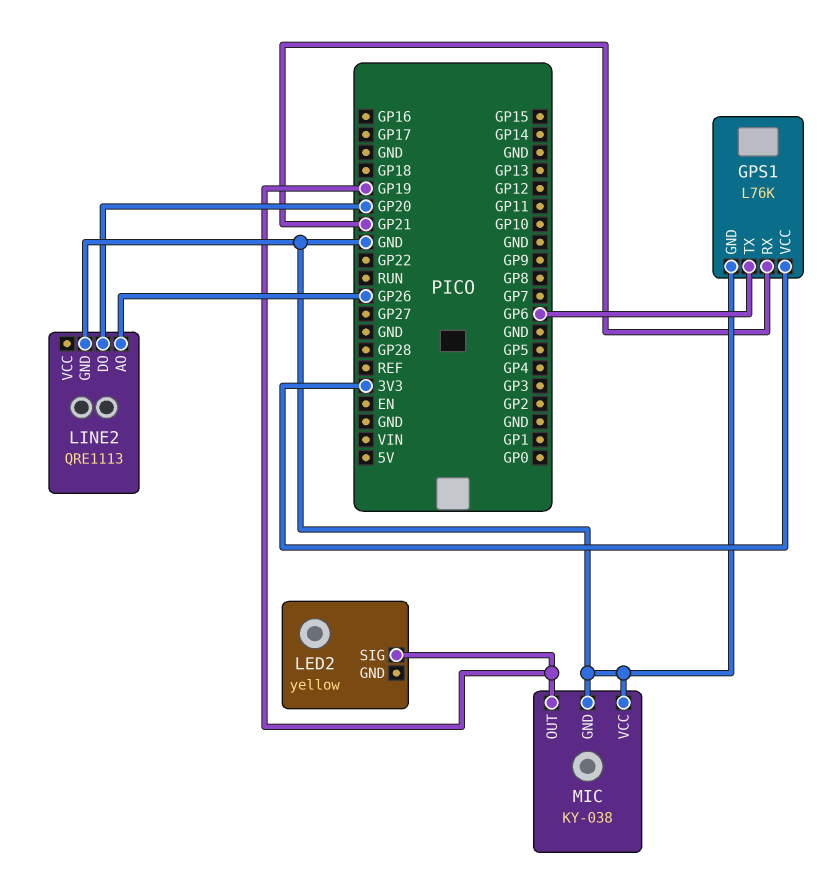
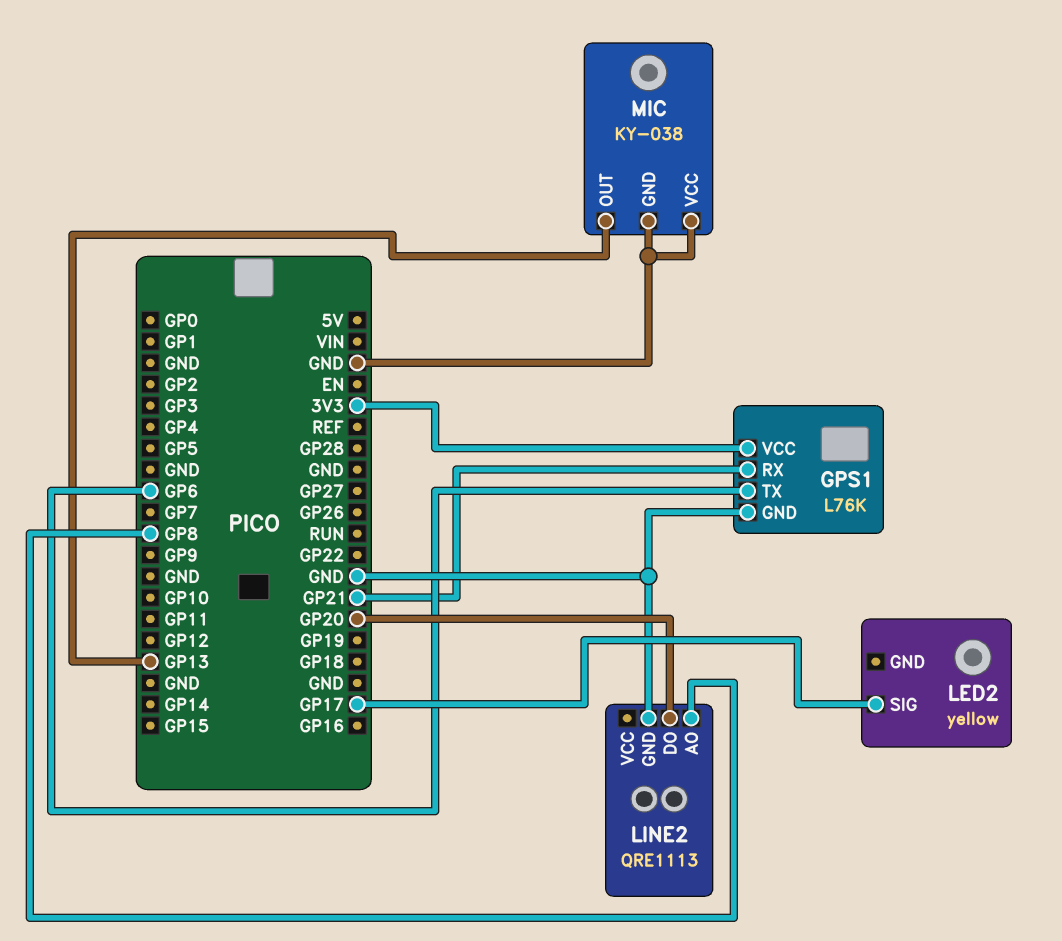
LED2 pin SIG: GP19 -> GP17
LINE2 pin AO: GP26 -> GP8
MIC pin OUT: GP19 -> GP13

